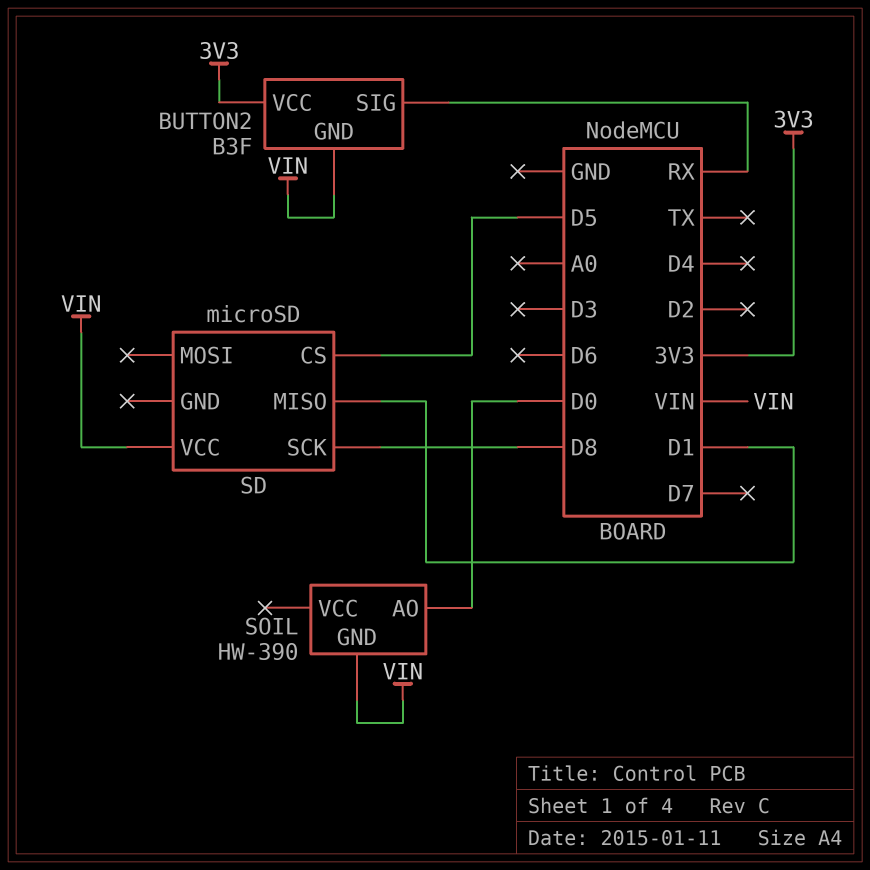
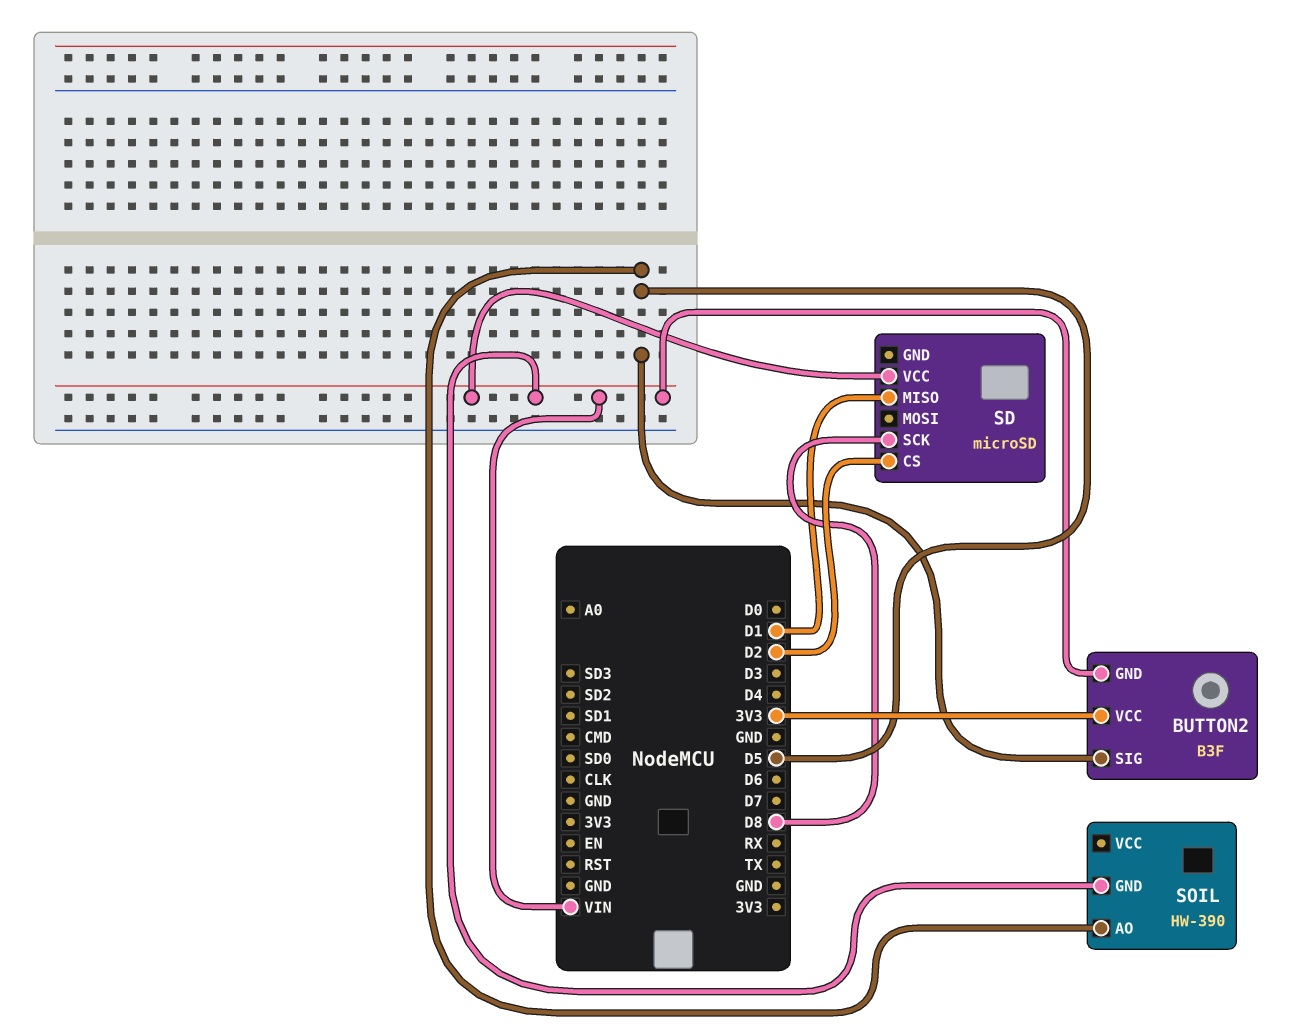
BUTTON2 pin SIG: RX -> D5
SD pin CS: D5 -> D2
SOIL pin AO: D0 -> D5

